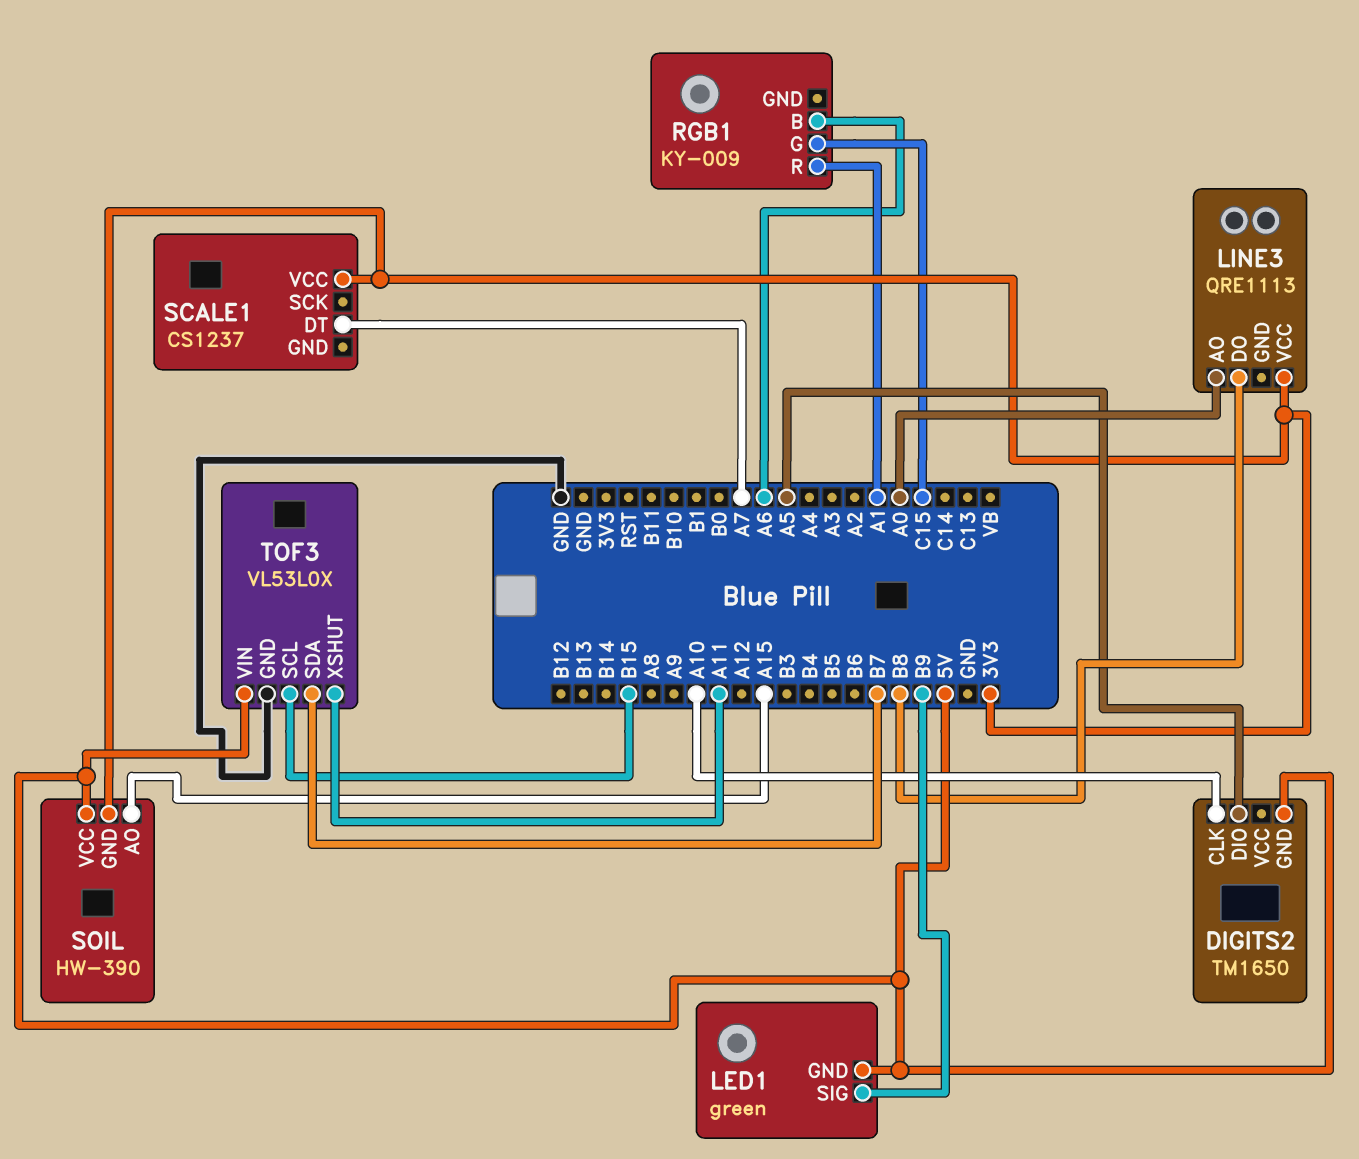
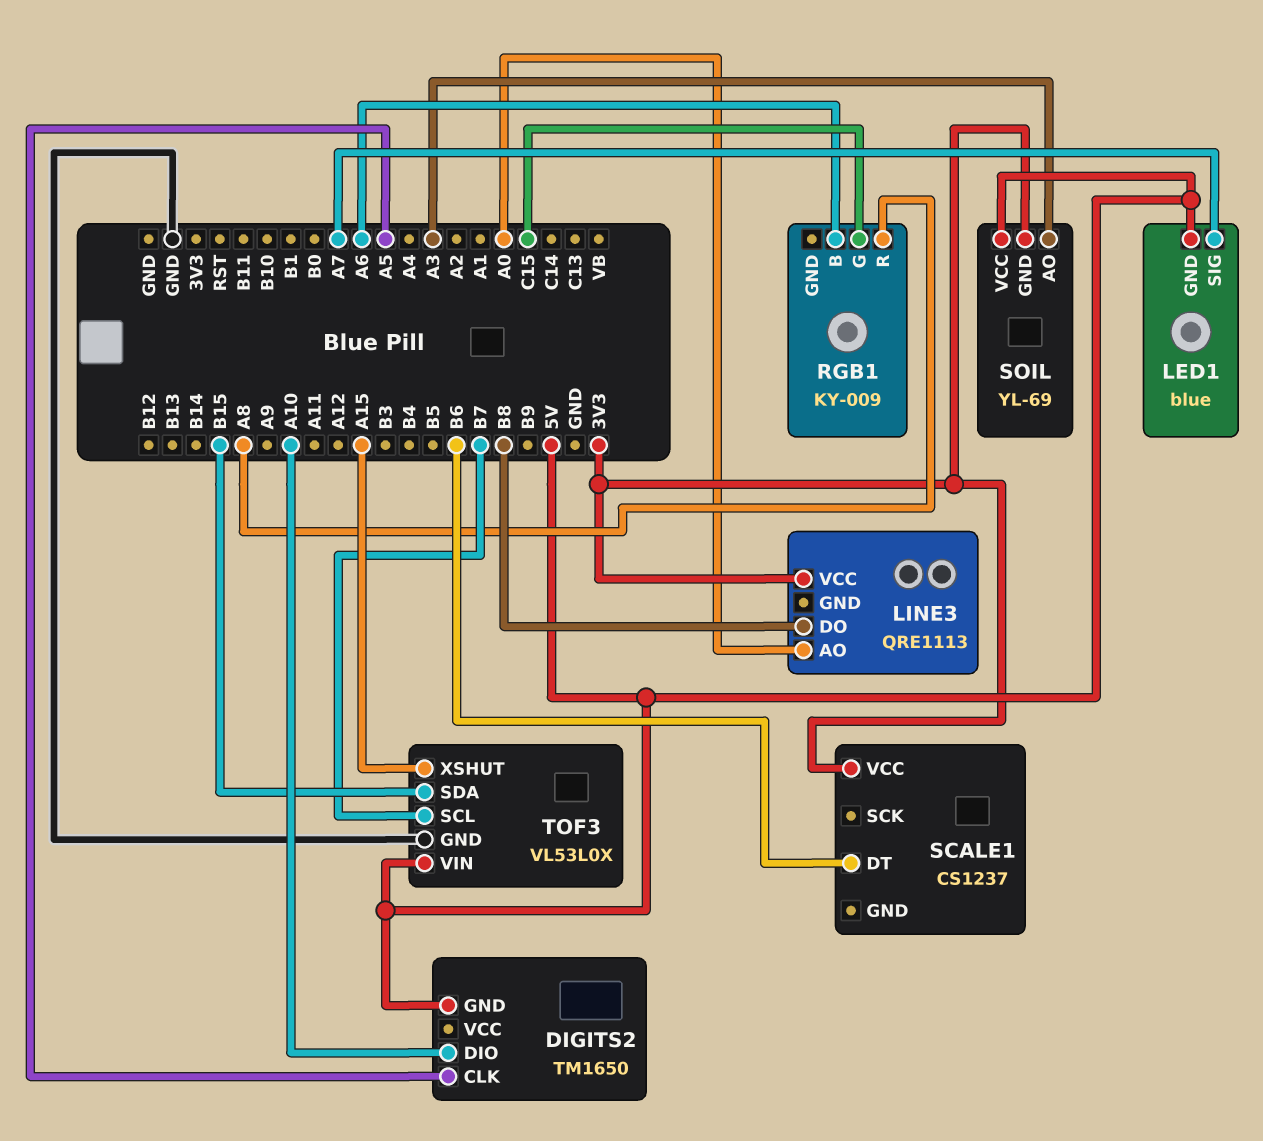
DIGITS2 pin CLK: A10 -> A5
DIGITS2 pin DIO: A5 -> A10
LED1: green -> blue
LED1 pin SIG: B9 -> A7
RGB1 pin R: A1 -> A8
SCALE1 pin DT: A7 -> B6
SOIL: HW-390 -> YL-69
SOIL pin AO: A15 -> A3
TOF3 pin SCL: B15 -> B7
TOF3 pin SDA: B7 -> B15
TOF3 pin XSHUT: A11 -> A15

